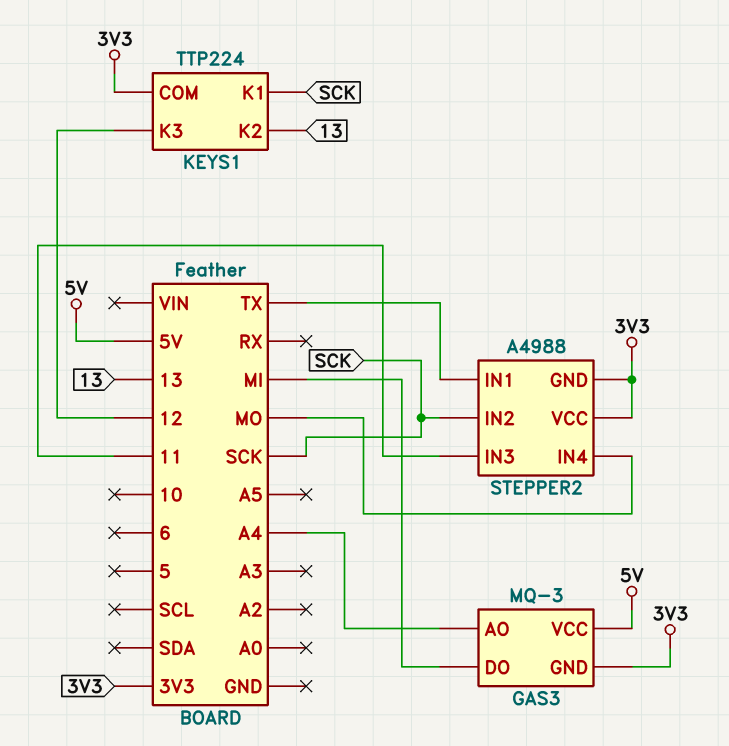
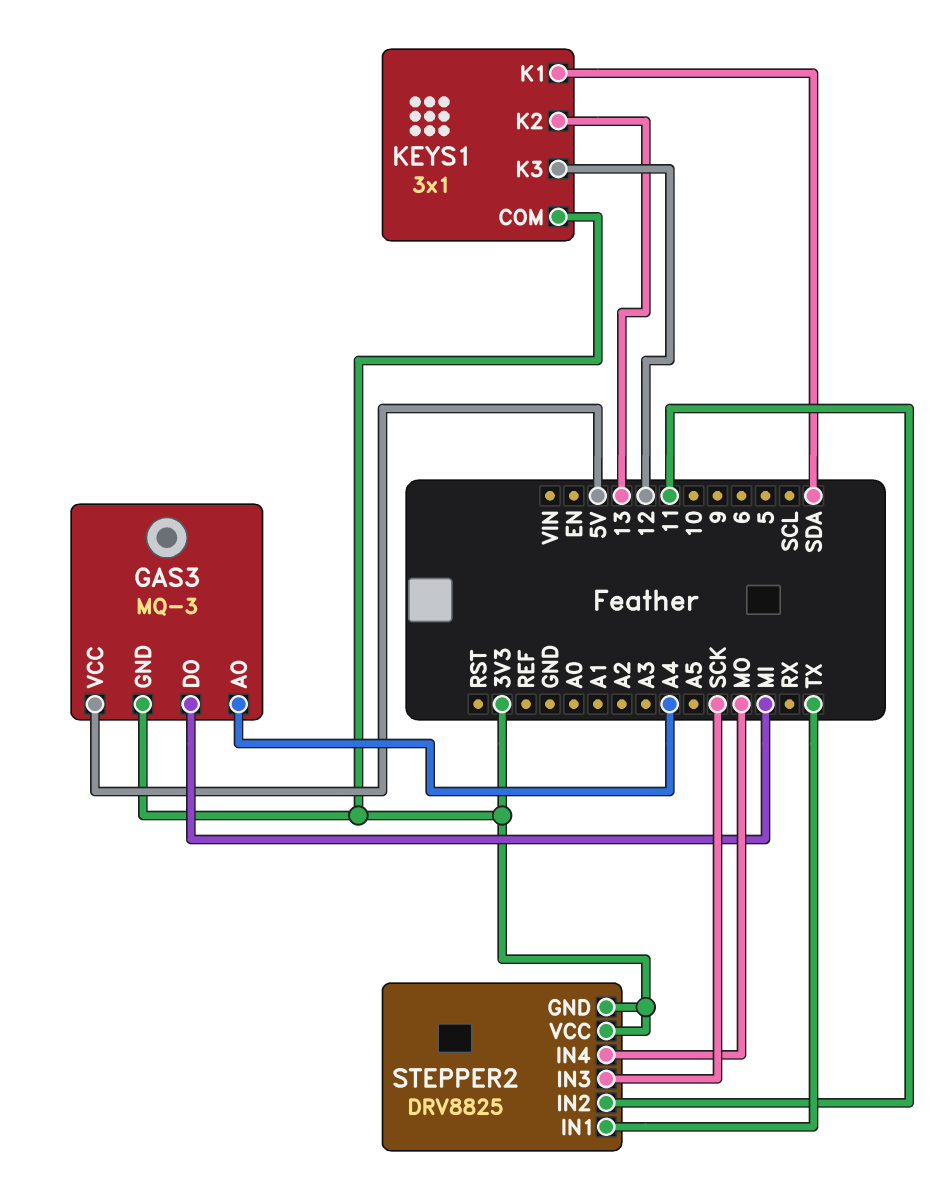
KEYS1: TTP224 -> 3x1
KEYS1 pin K1: SCK -> SDA
STEPPER2: A4988 -> DRV8825
STEPPER2 pin IN2: SCK -> 11
STEPPER2 pin IN3: 11 -> SCK

